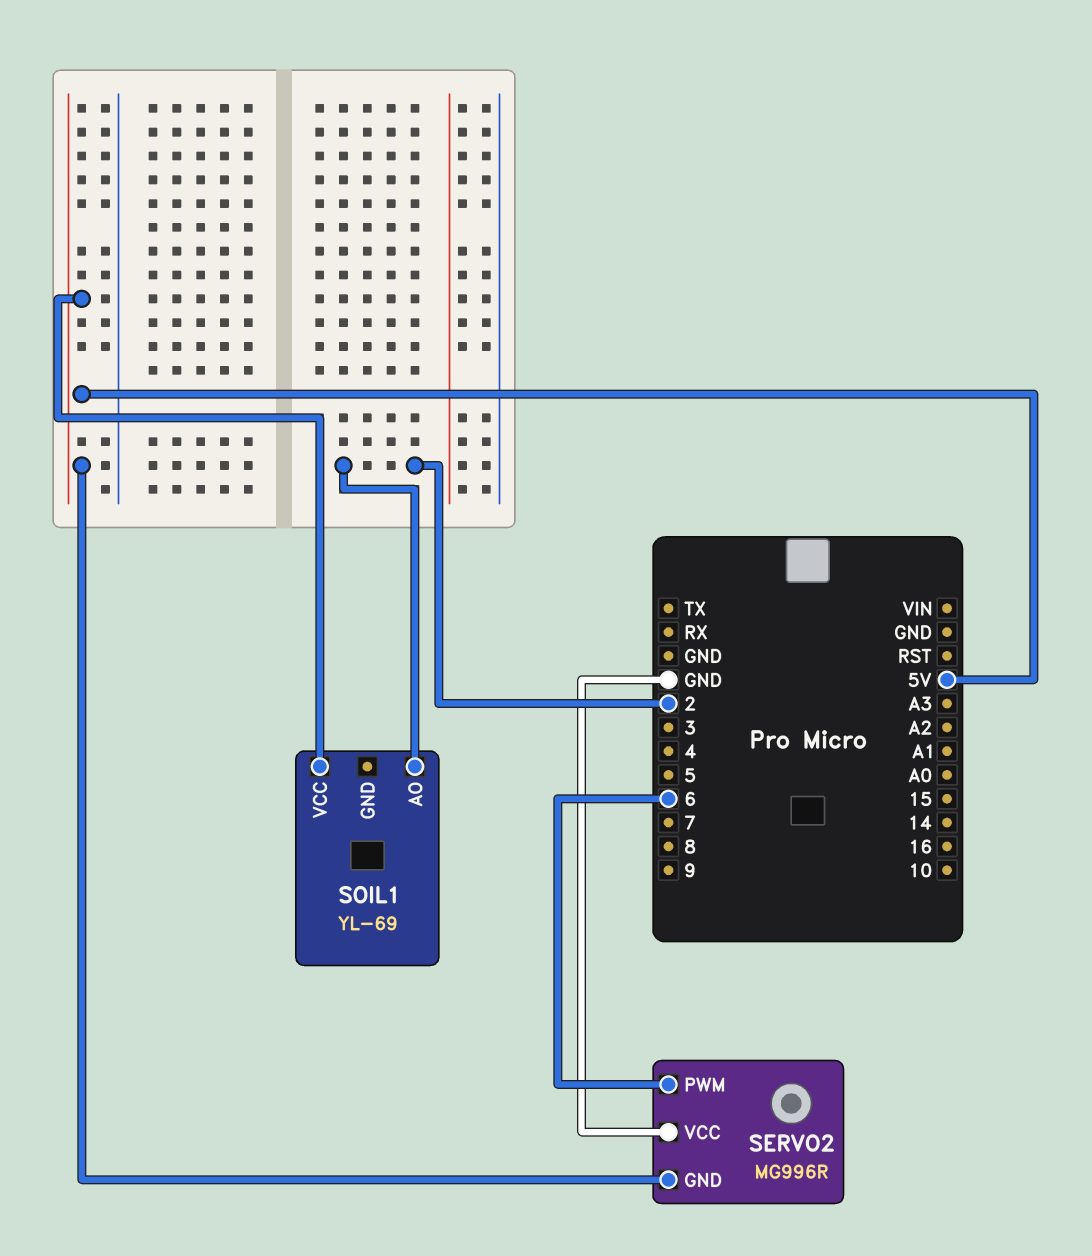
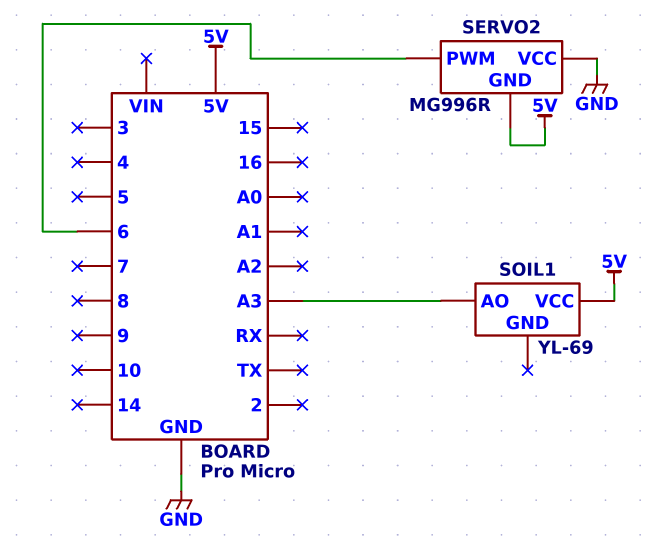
SOIL1 pin AO: 2 -> A3

